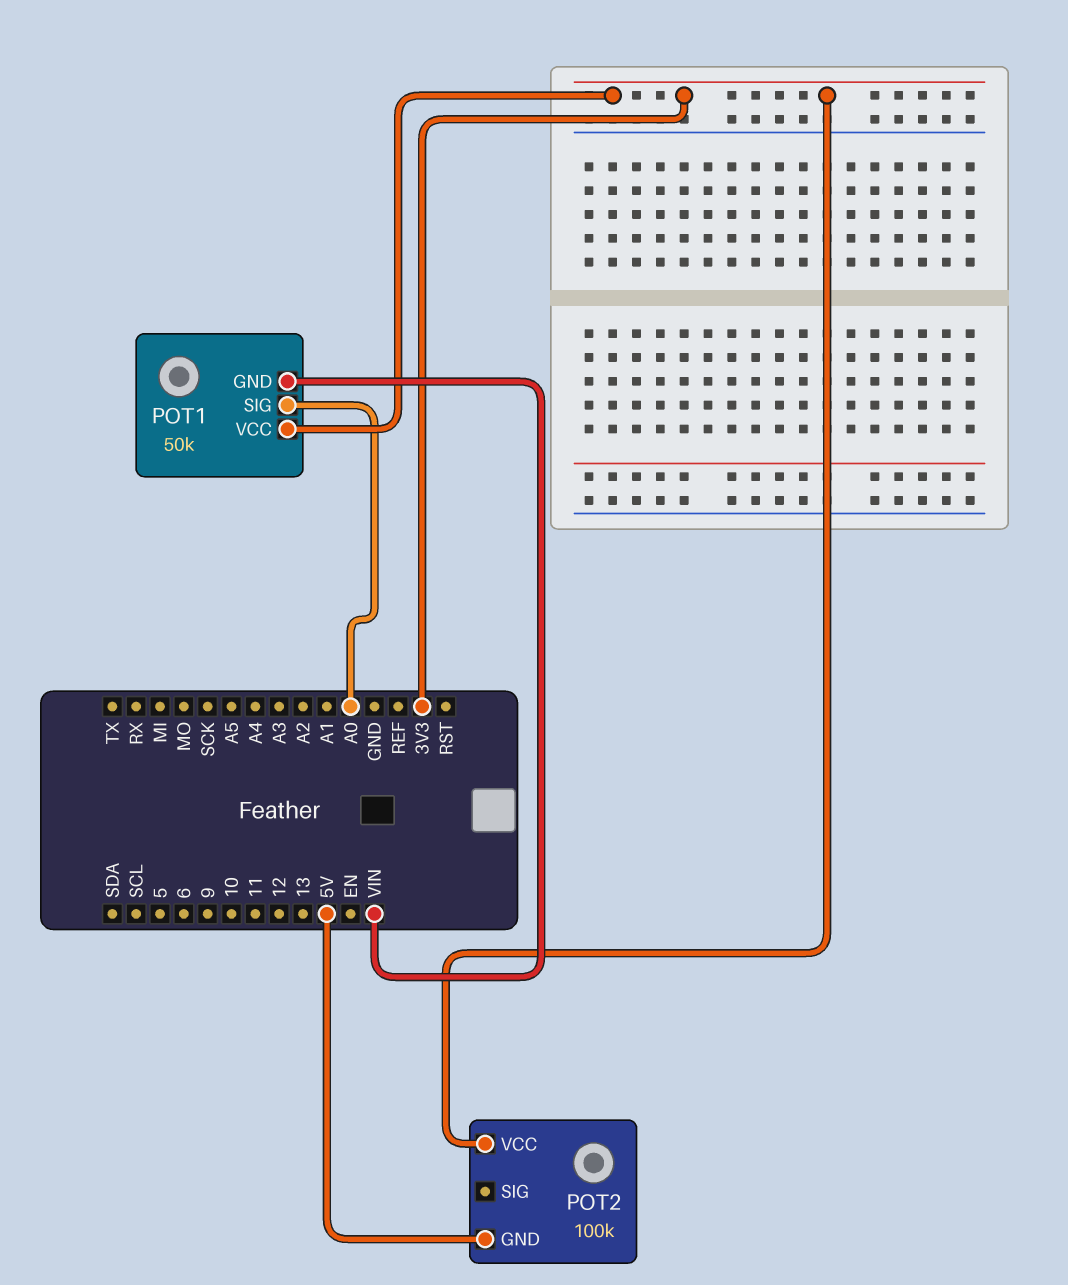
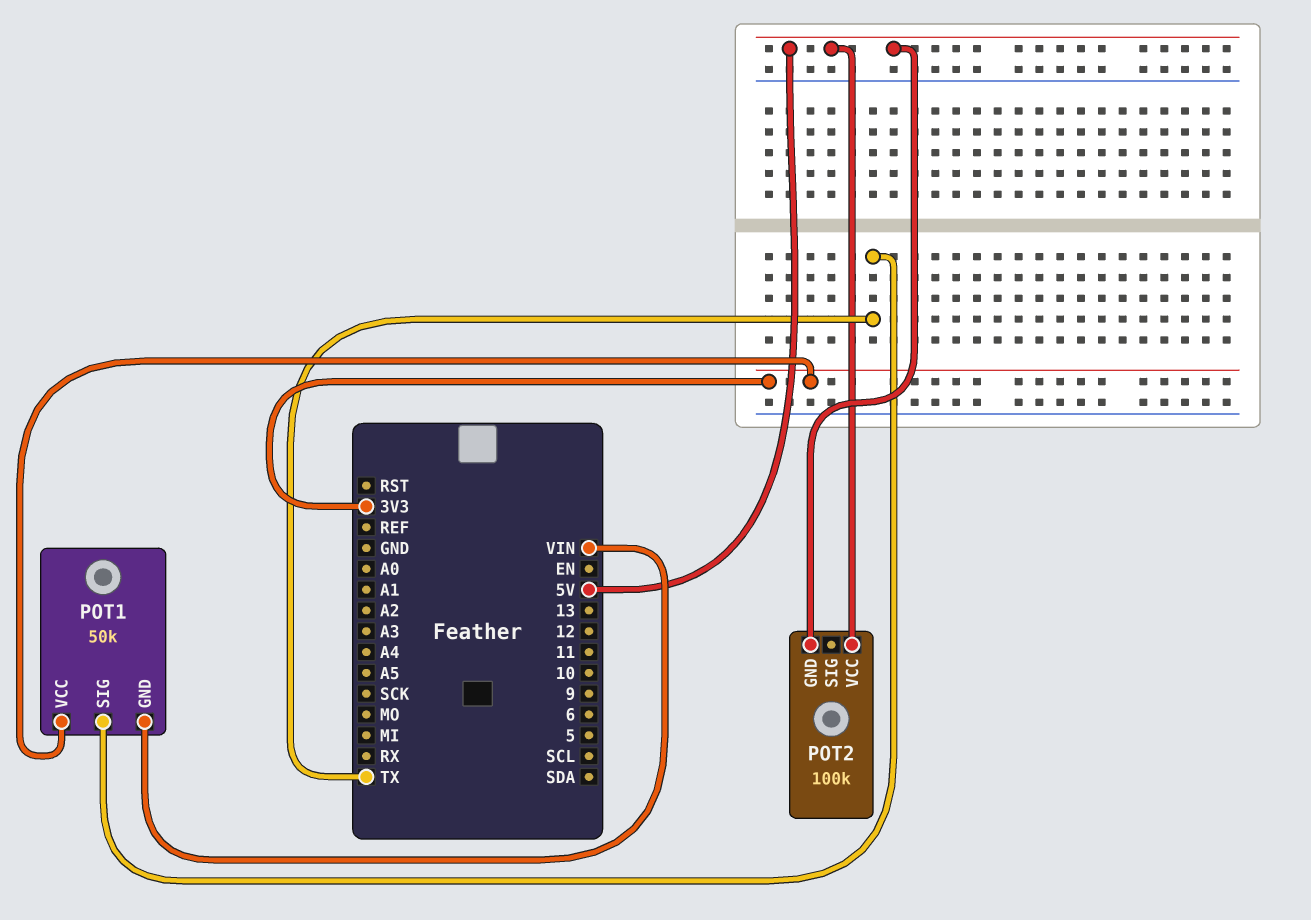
POT1 pin SIG: A0 -> TX
POT2 pin VCC: 3V3 -> 5V

